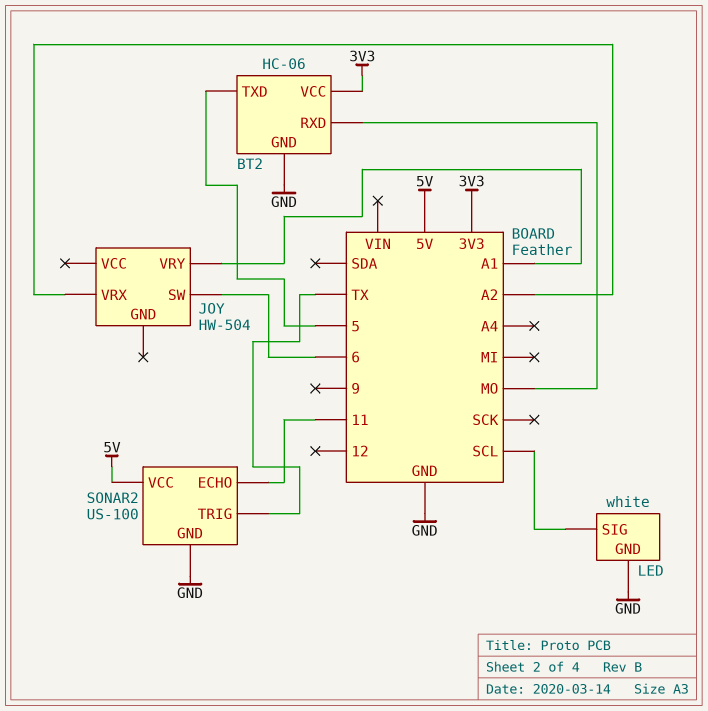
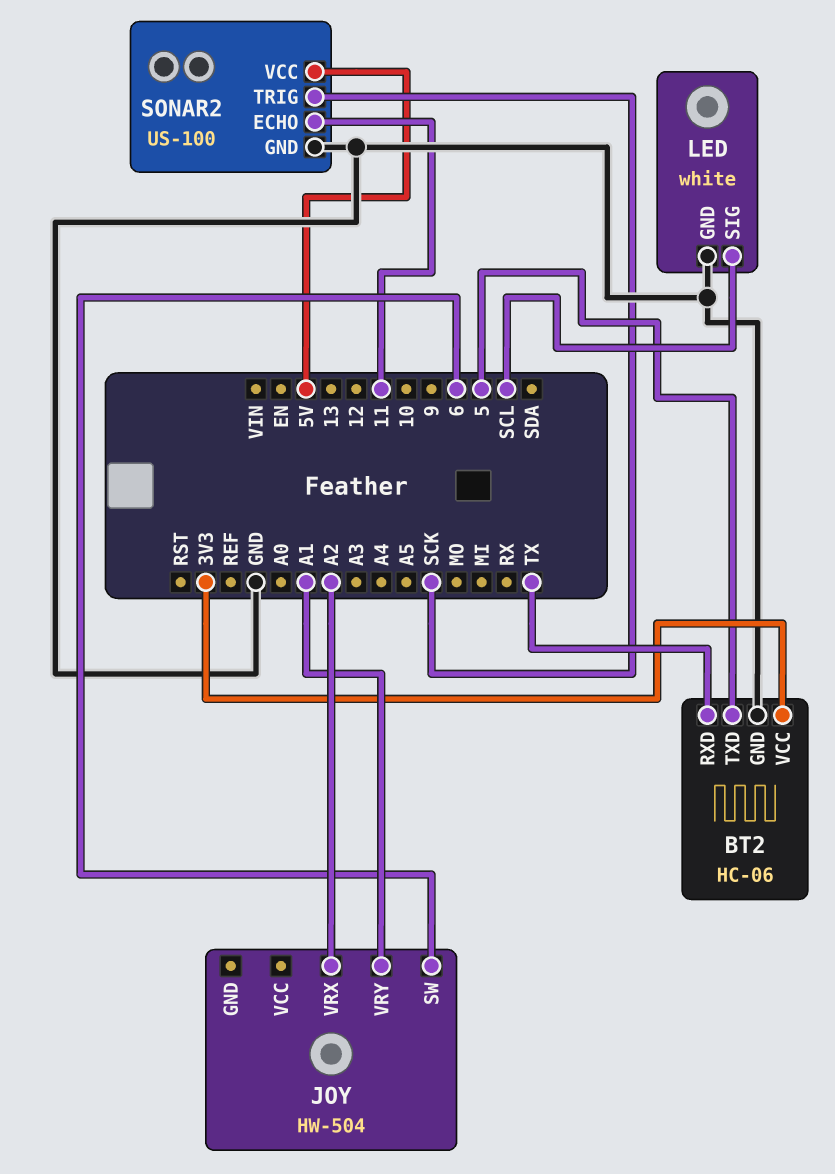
BT2 pin RXD: MO -> TX
SONAR2 pin TRIG: TX -> SCK

